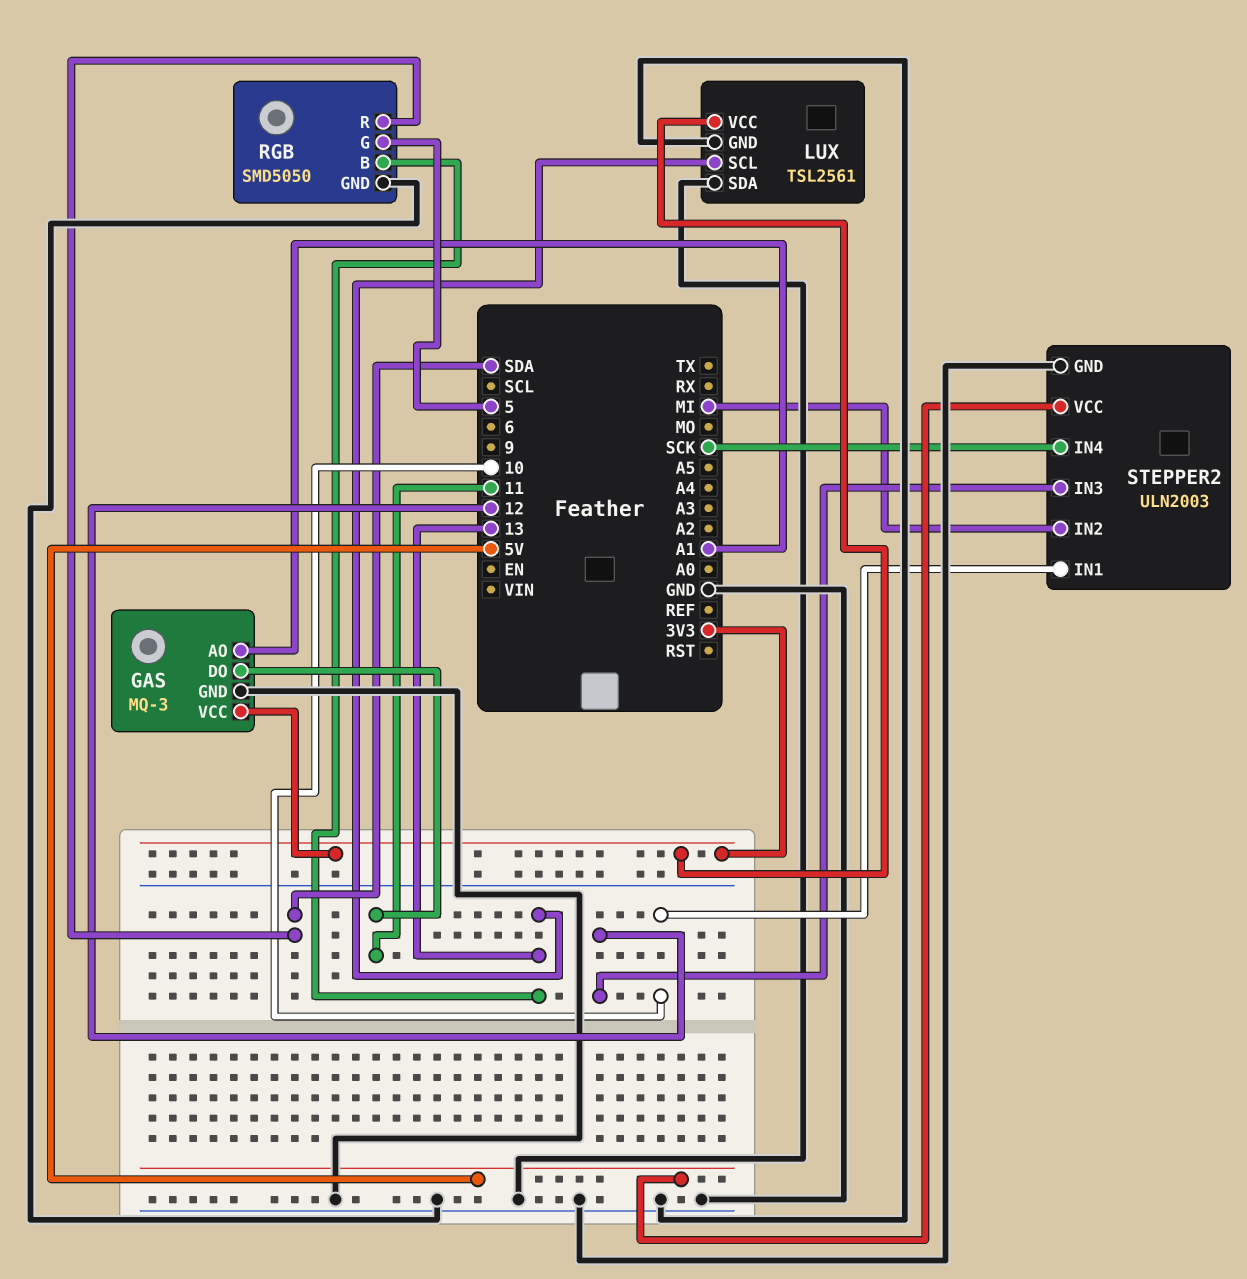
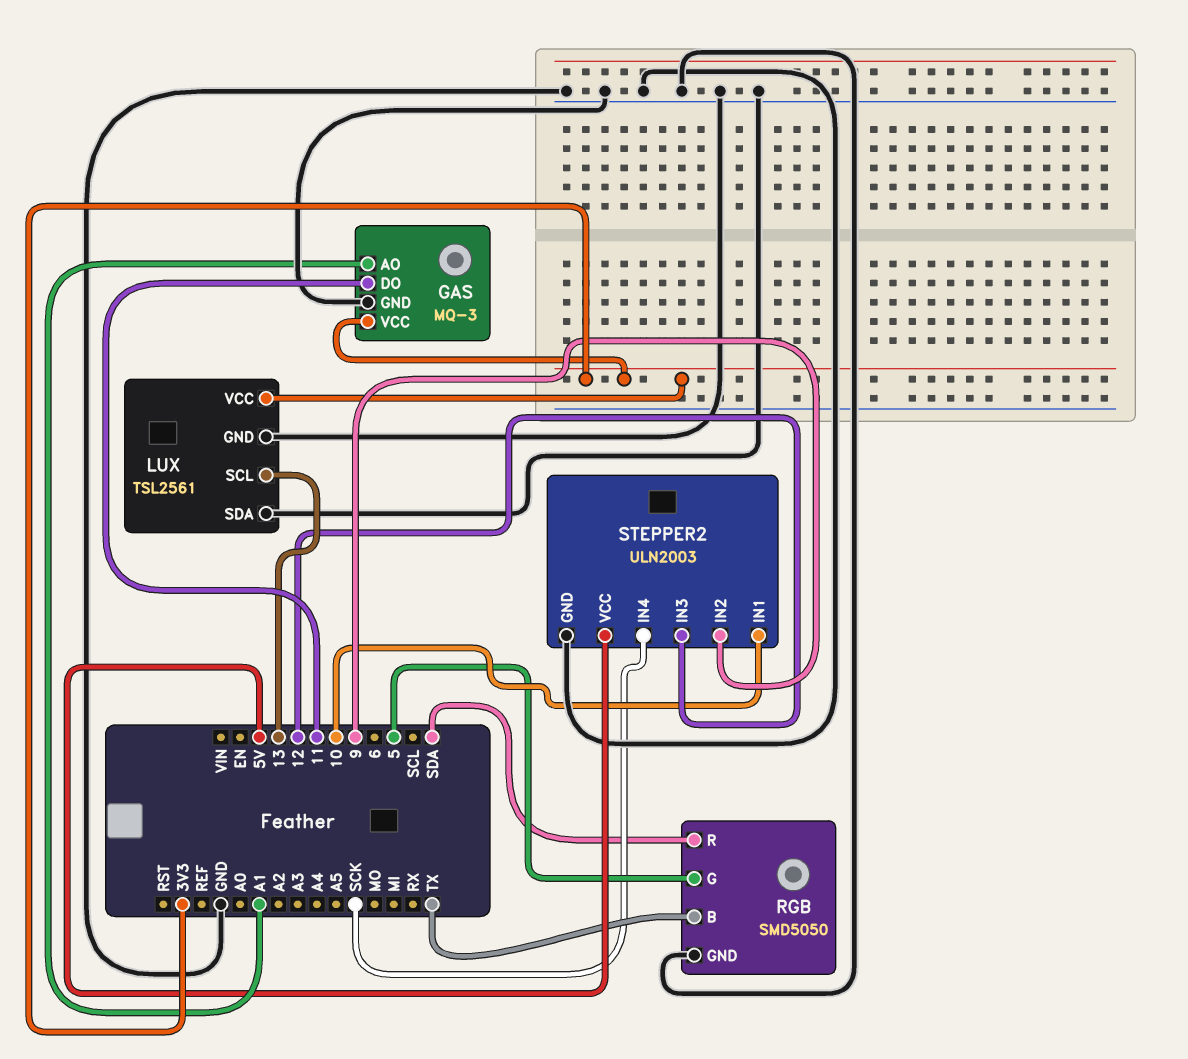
RGB pin B: 13 -> TX
STEPPER2 pin IN2: MI -> 9

